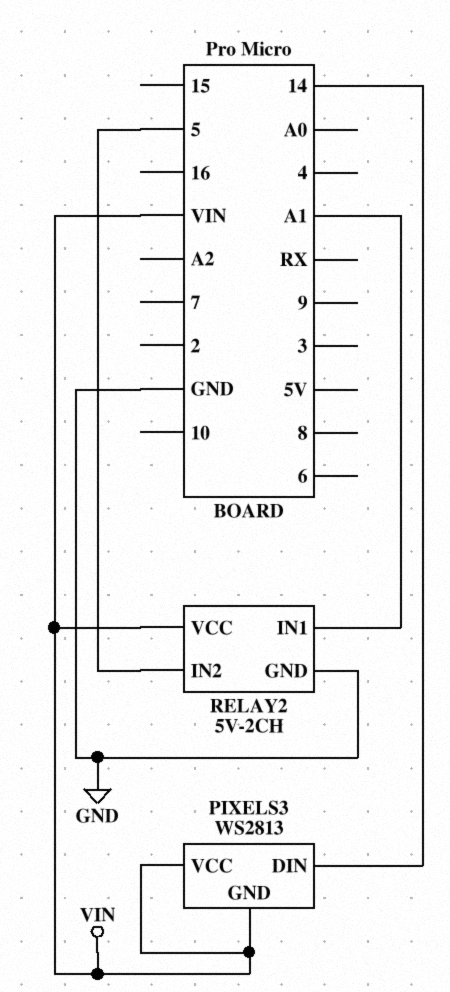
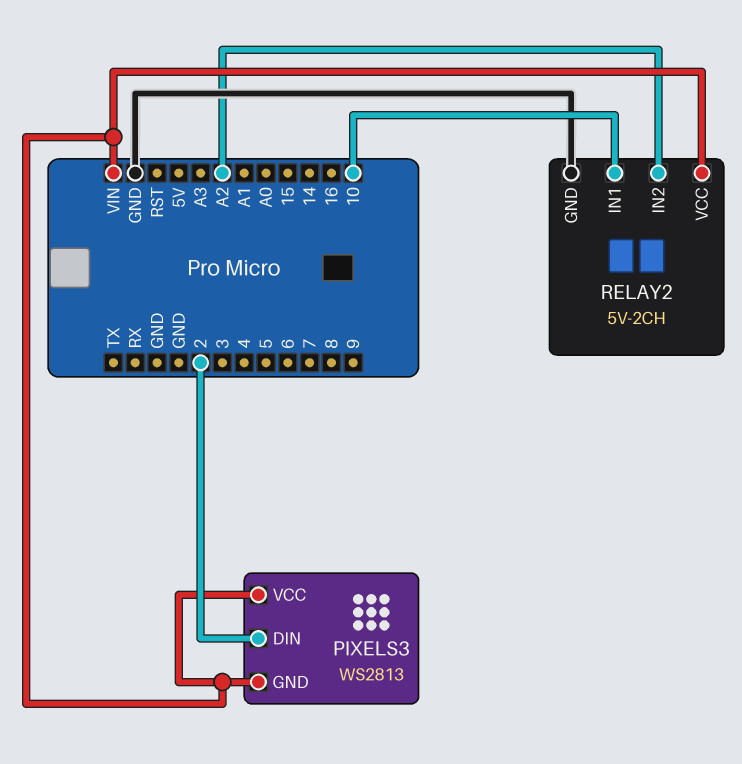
PIXELS3 pin DIN: 14 -> 2
RELAY2 pin IN1: A1 -> 10
RELAY2 pin IN2: 5 -> A2

